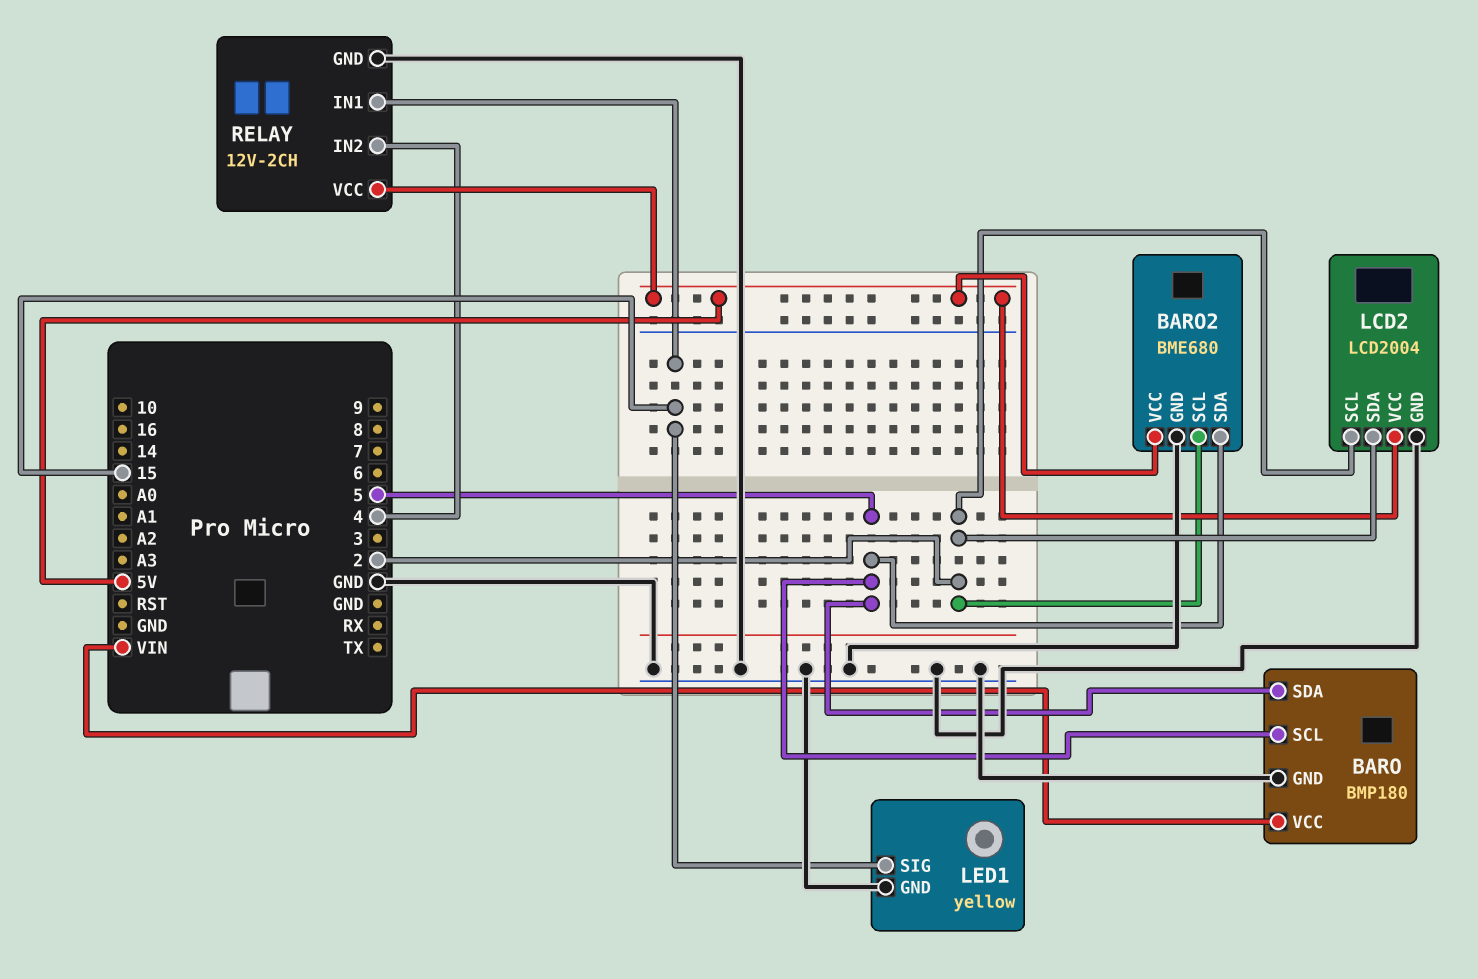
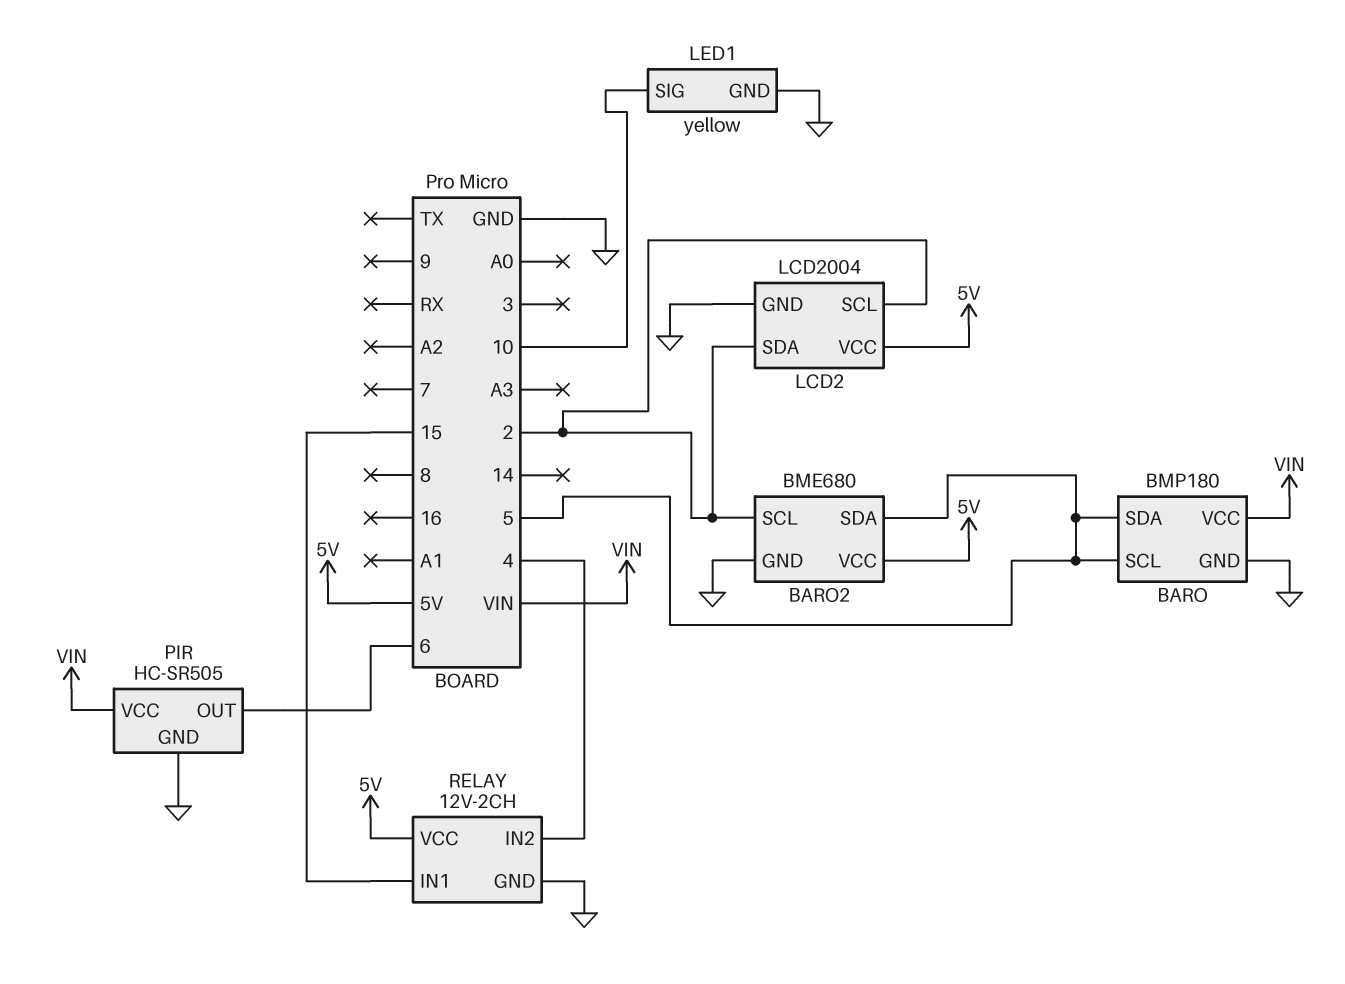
LED1 pin SIG: 15 -> 10
PIR: none -> HC-SR505
PIR pin GND: none -> GND
PIR pin OUT: none -> 6
PIR pin VCC: none -> VIN

